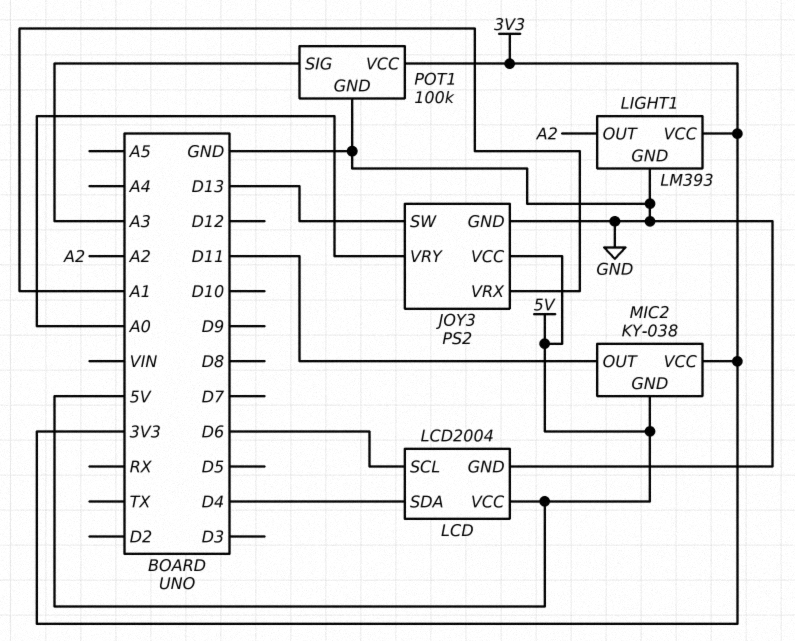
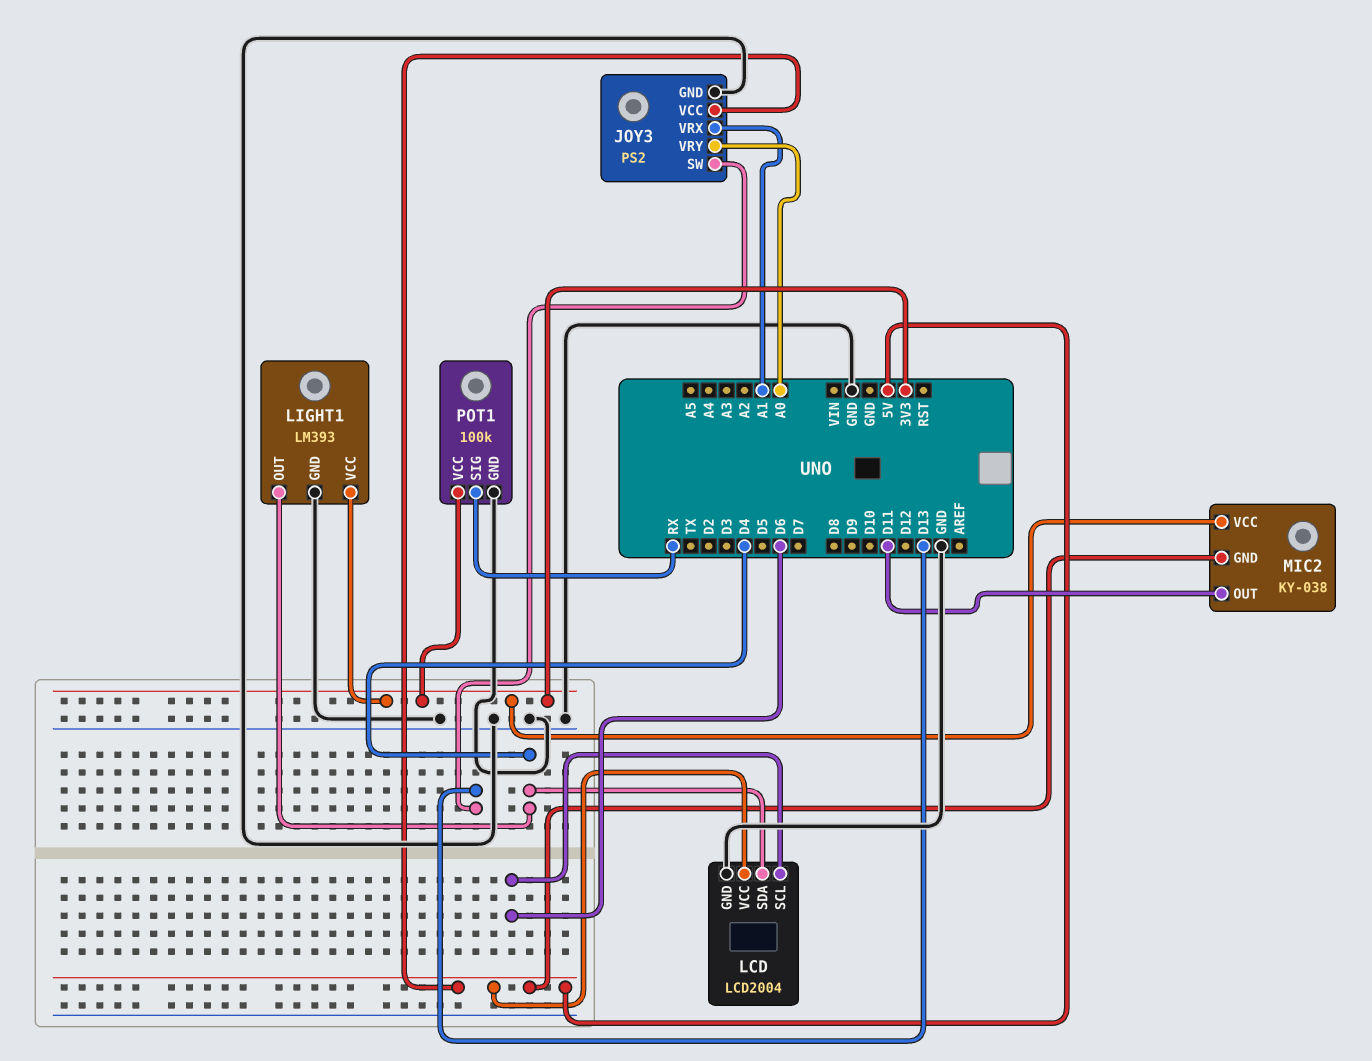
LIGHT1 pin OUT: A2 -> D4
POT1 pin SIG: A3 -> RX

